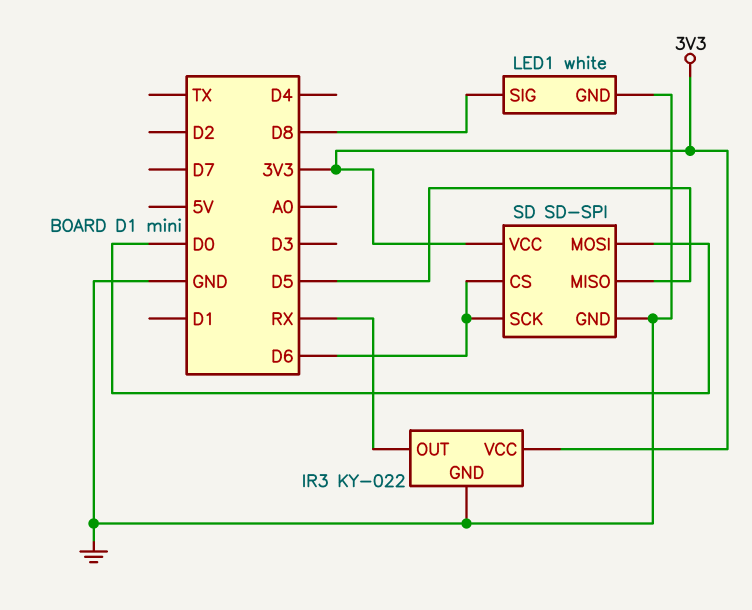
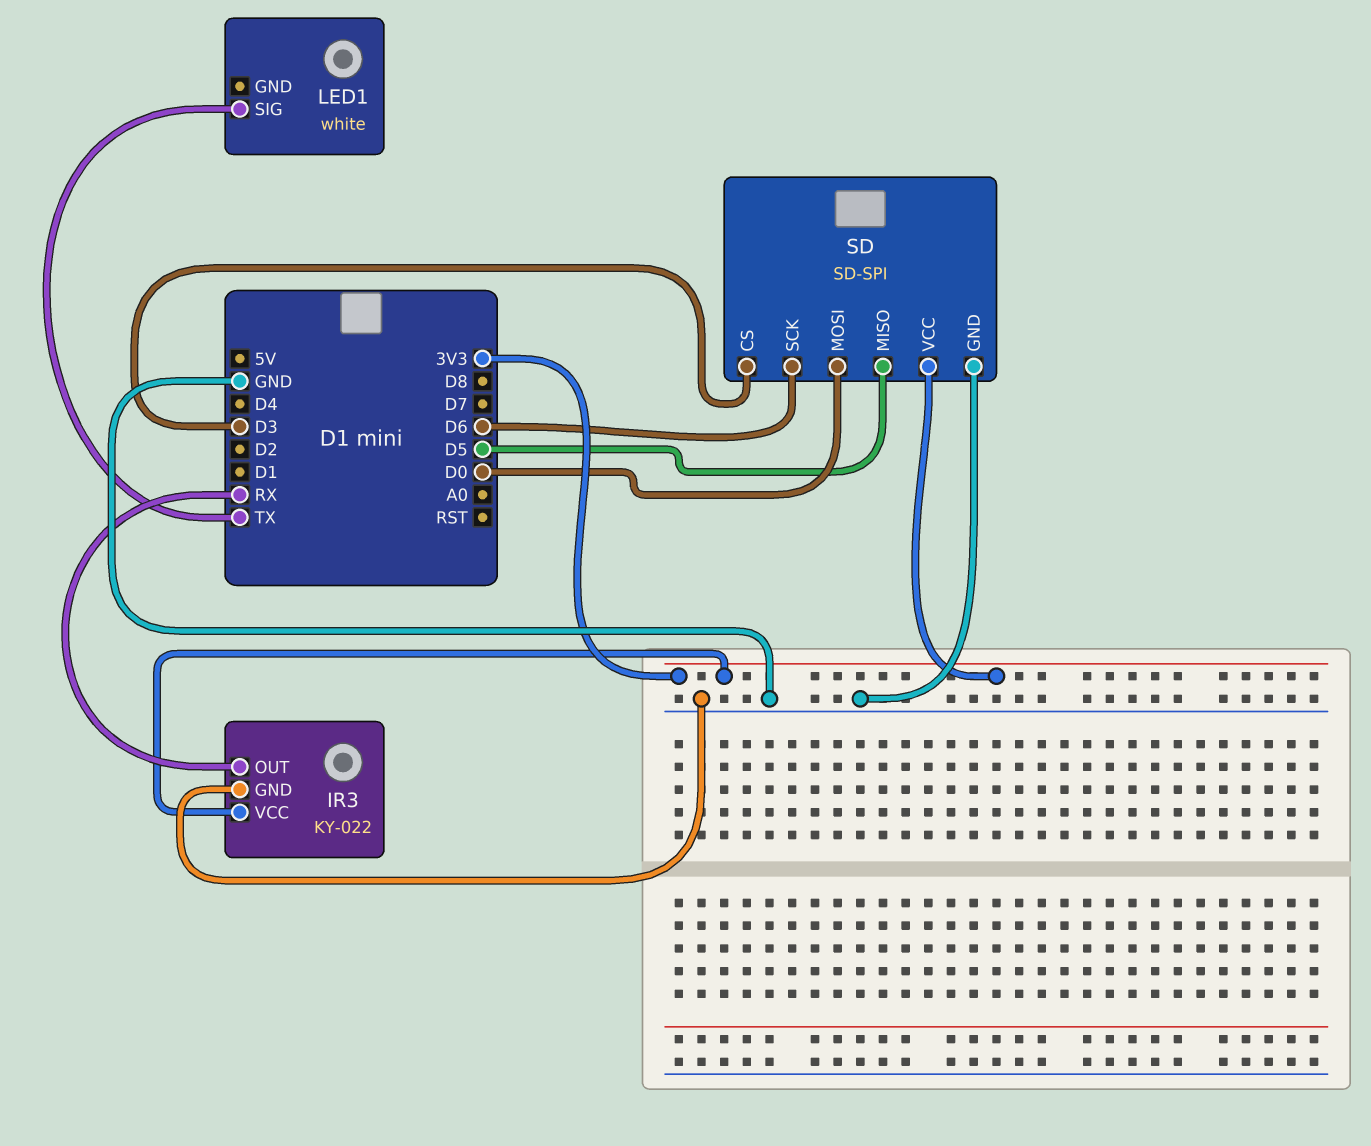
LED1 pin GND: GND -> none
LED1 pin SIG: D8 -> TX
SD pin CS: D6 -> D3

